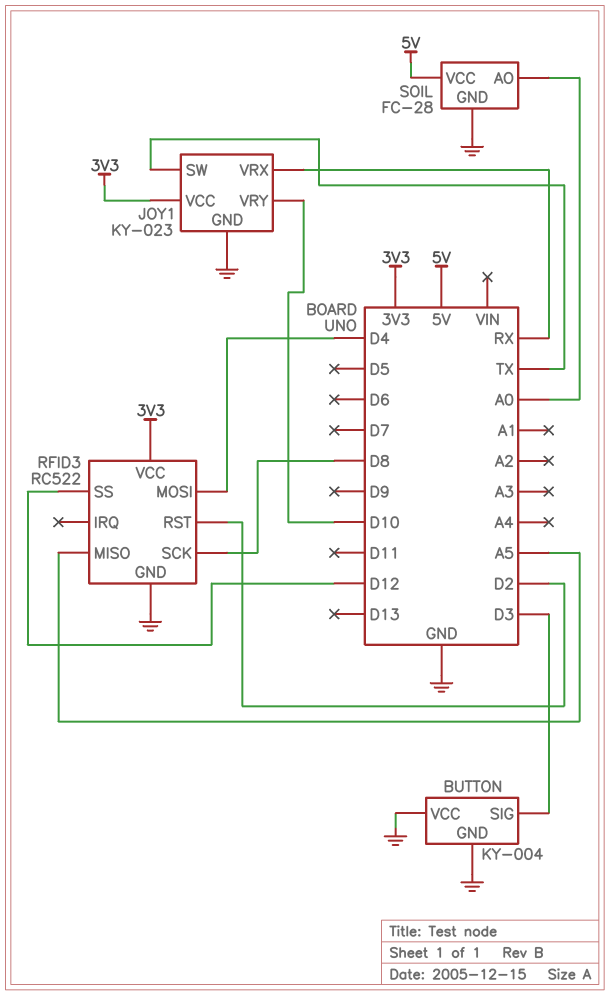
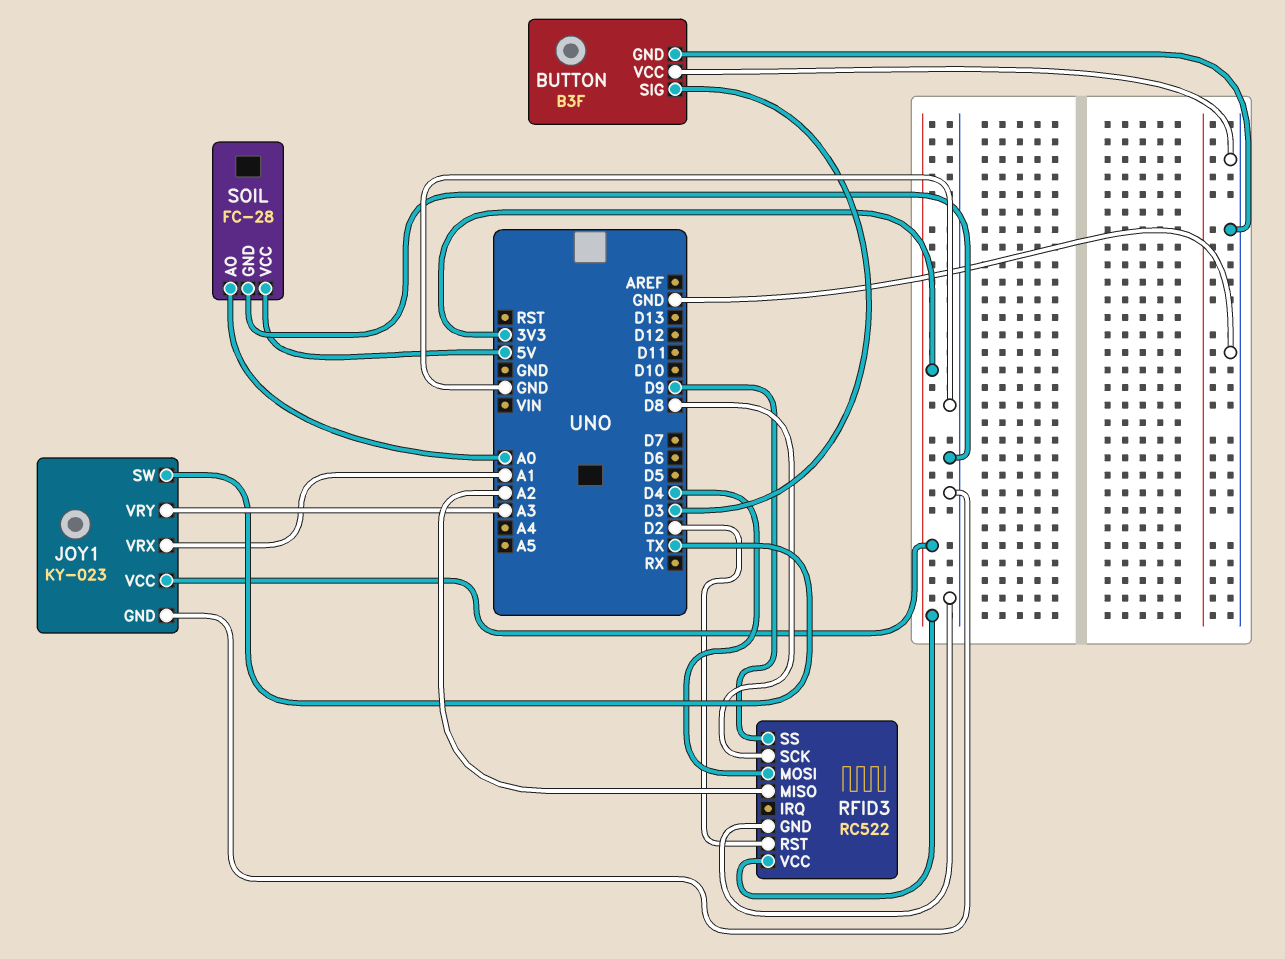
BUTTON: KY-004 -> B3F
JOY1 pin VRX: RX -> A1
JOY1 pin VRY: D10 -> A3
RFID3 pin MISO: A5 -> A2
RFID3 pin SS: D12 -> D9

